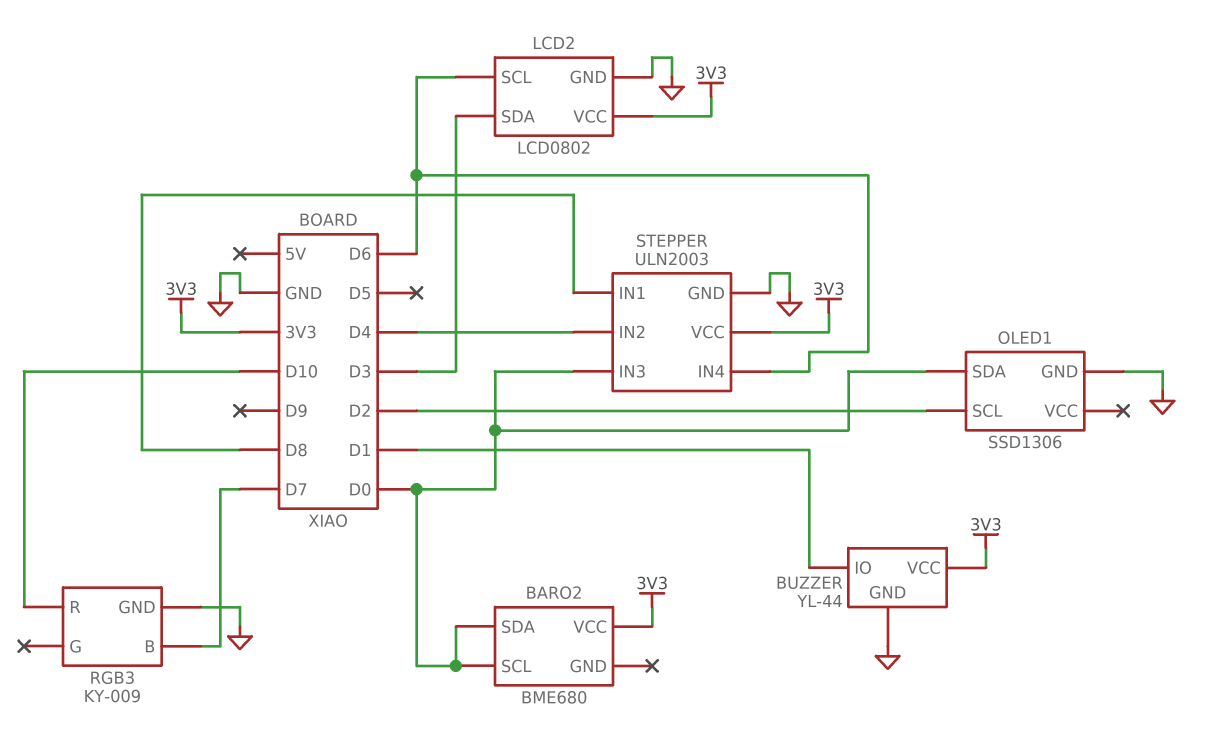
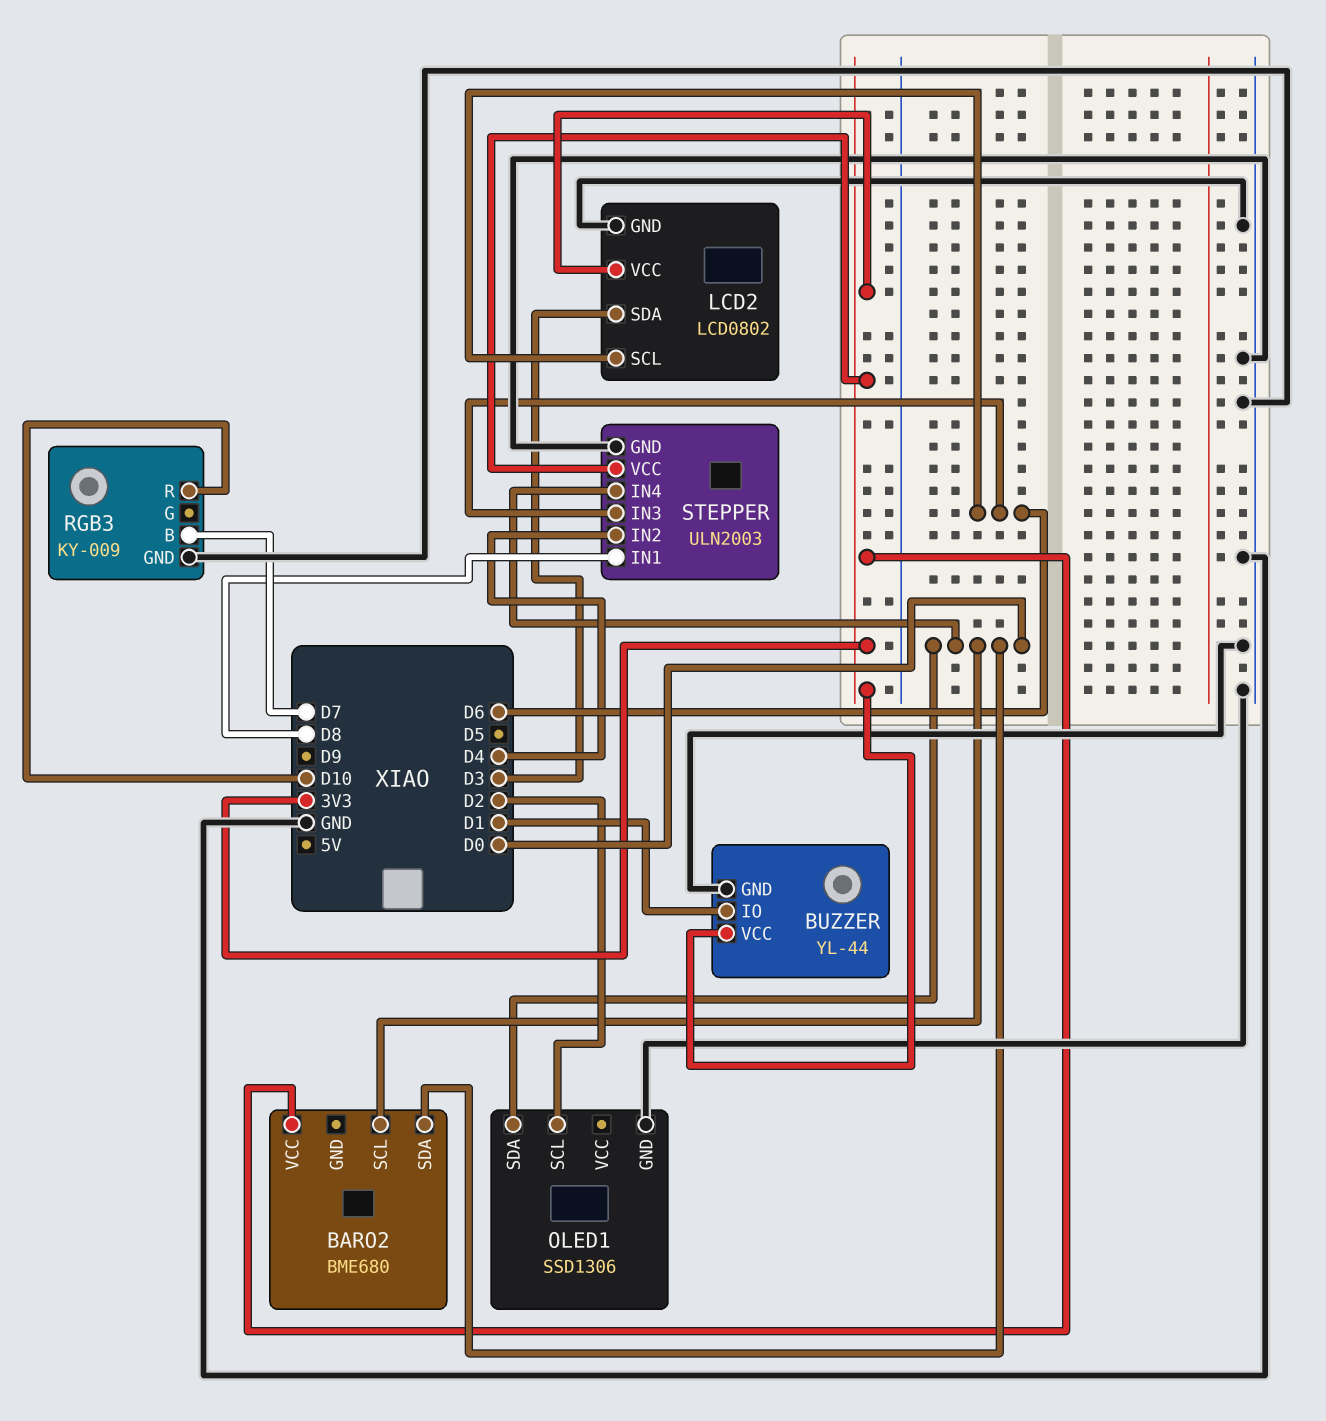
STEPPER pin IN3: D0 -> D6
STEPPER pin IN4: D6 -> D0

